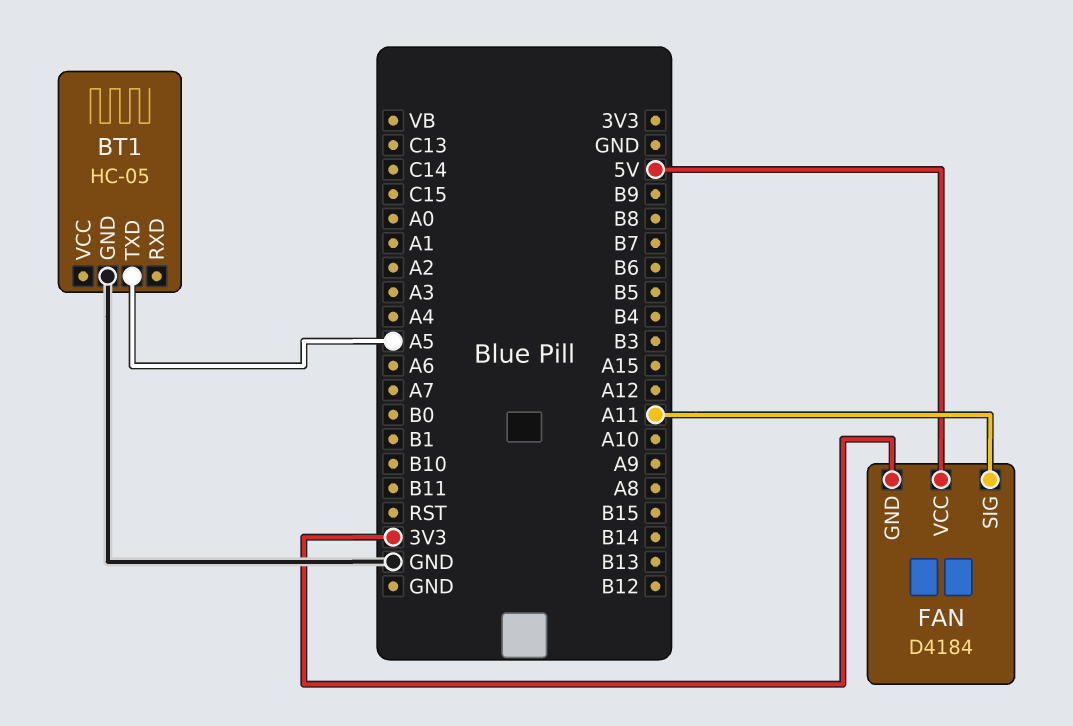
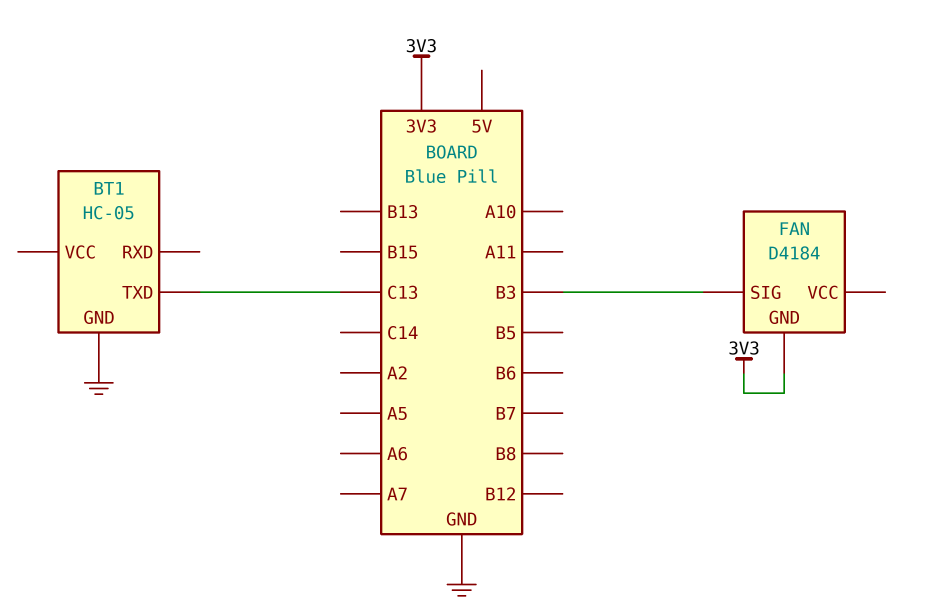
BT1 pin TXD: A5 -> C13
FAN pin SIG: A11 -> B3
FAN pin VCC: 5V -> none

